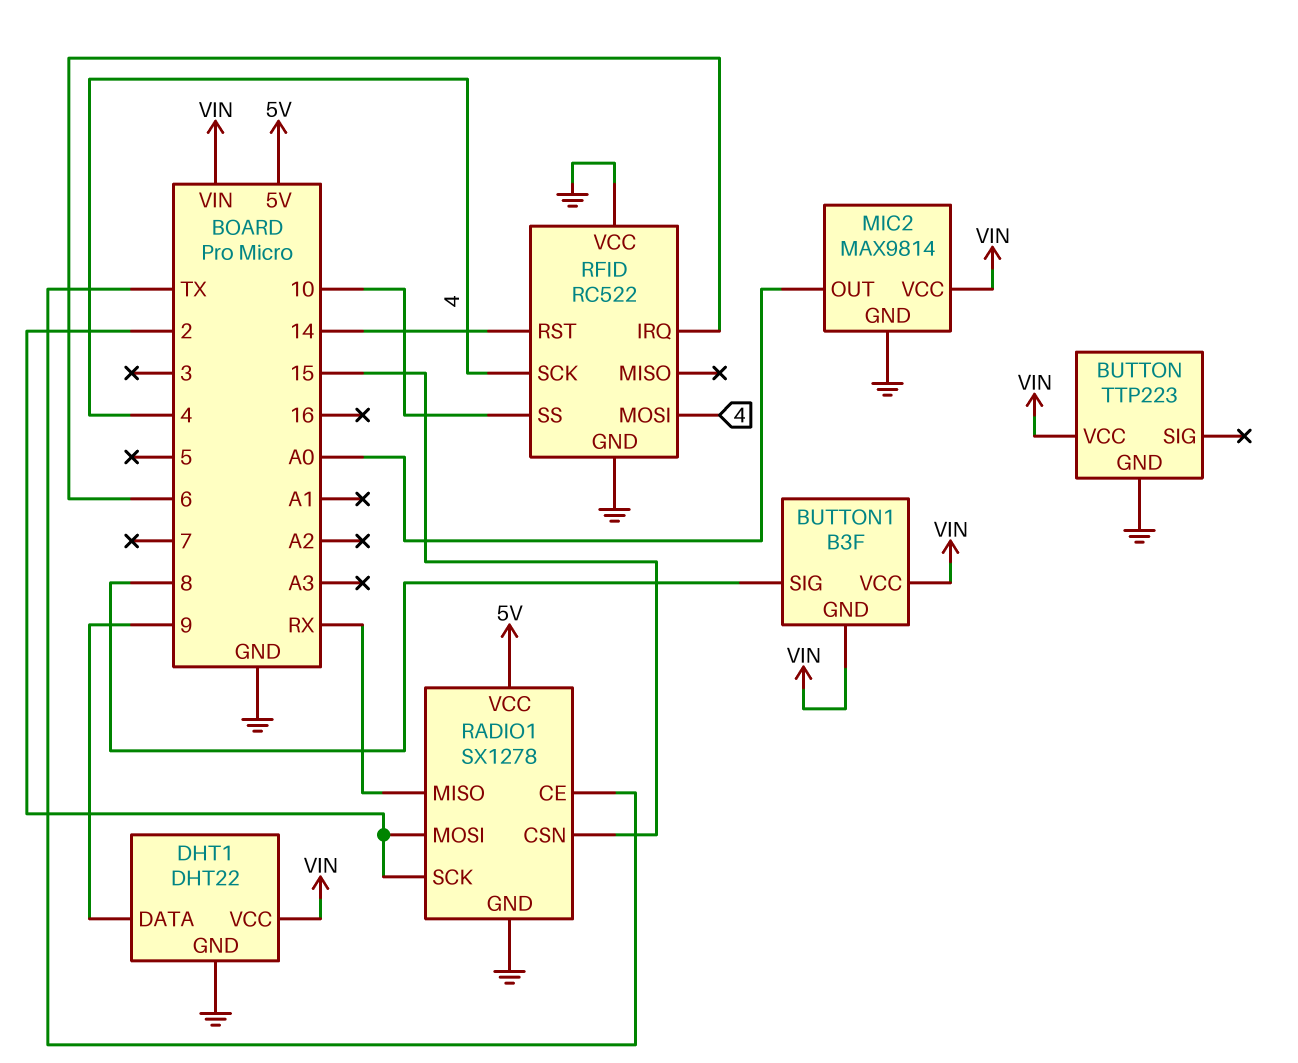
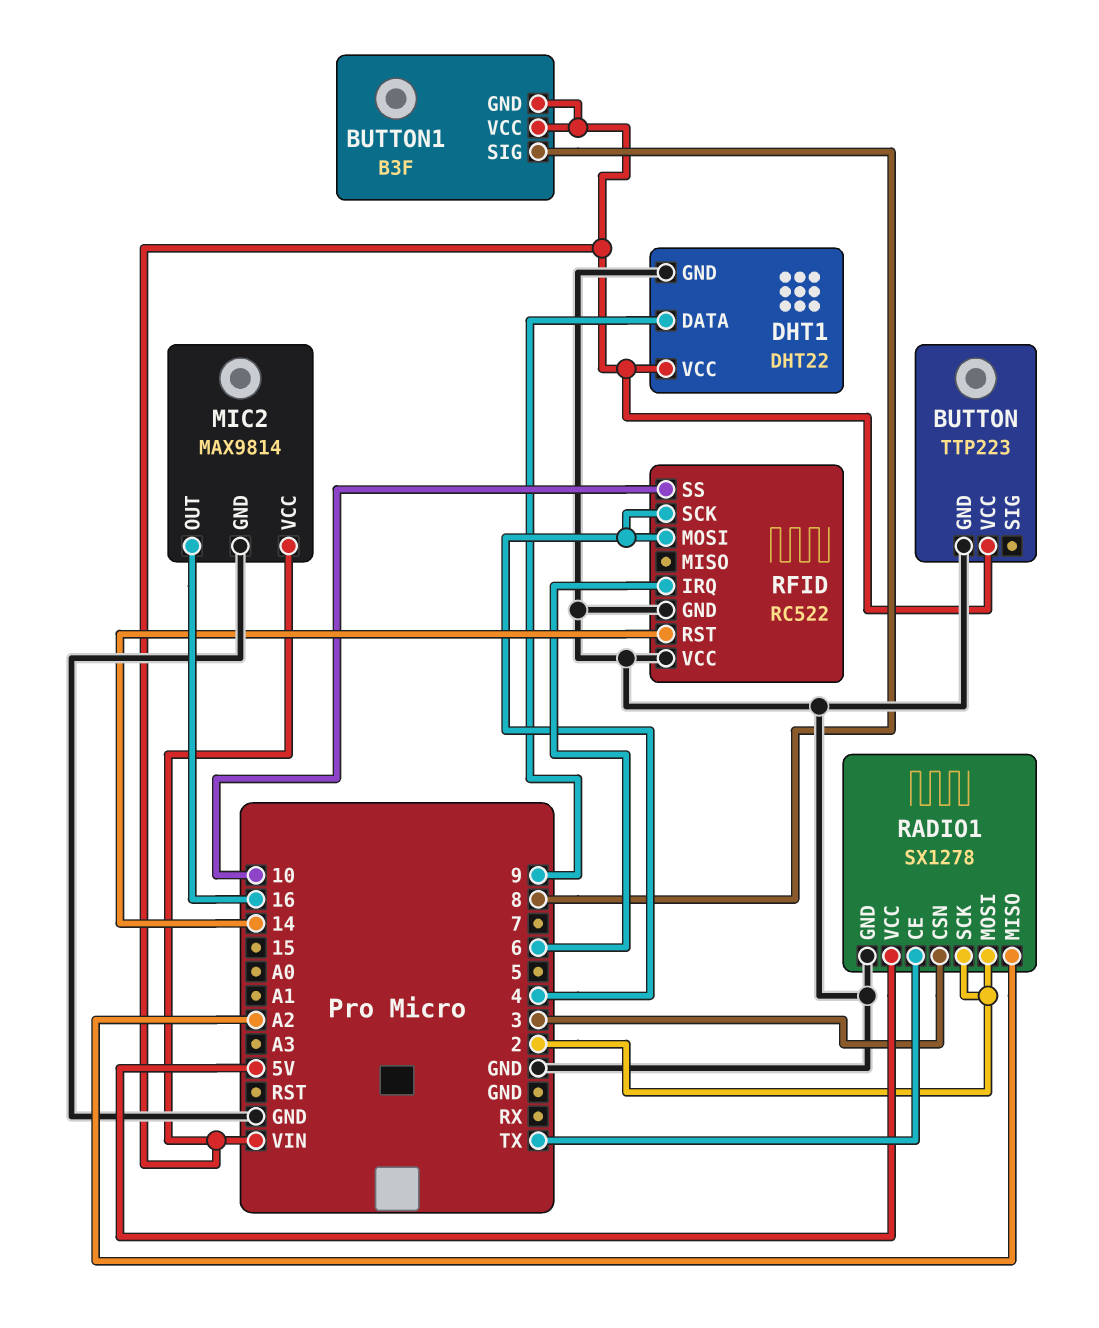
MIC2 pin OUT: A0 -> 16
RADIO1 pin CSN: 15 -> 3
RADIO1 pin MISO: RX -> A2

